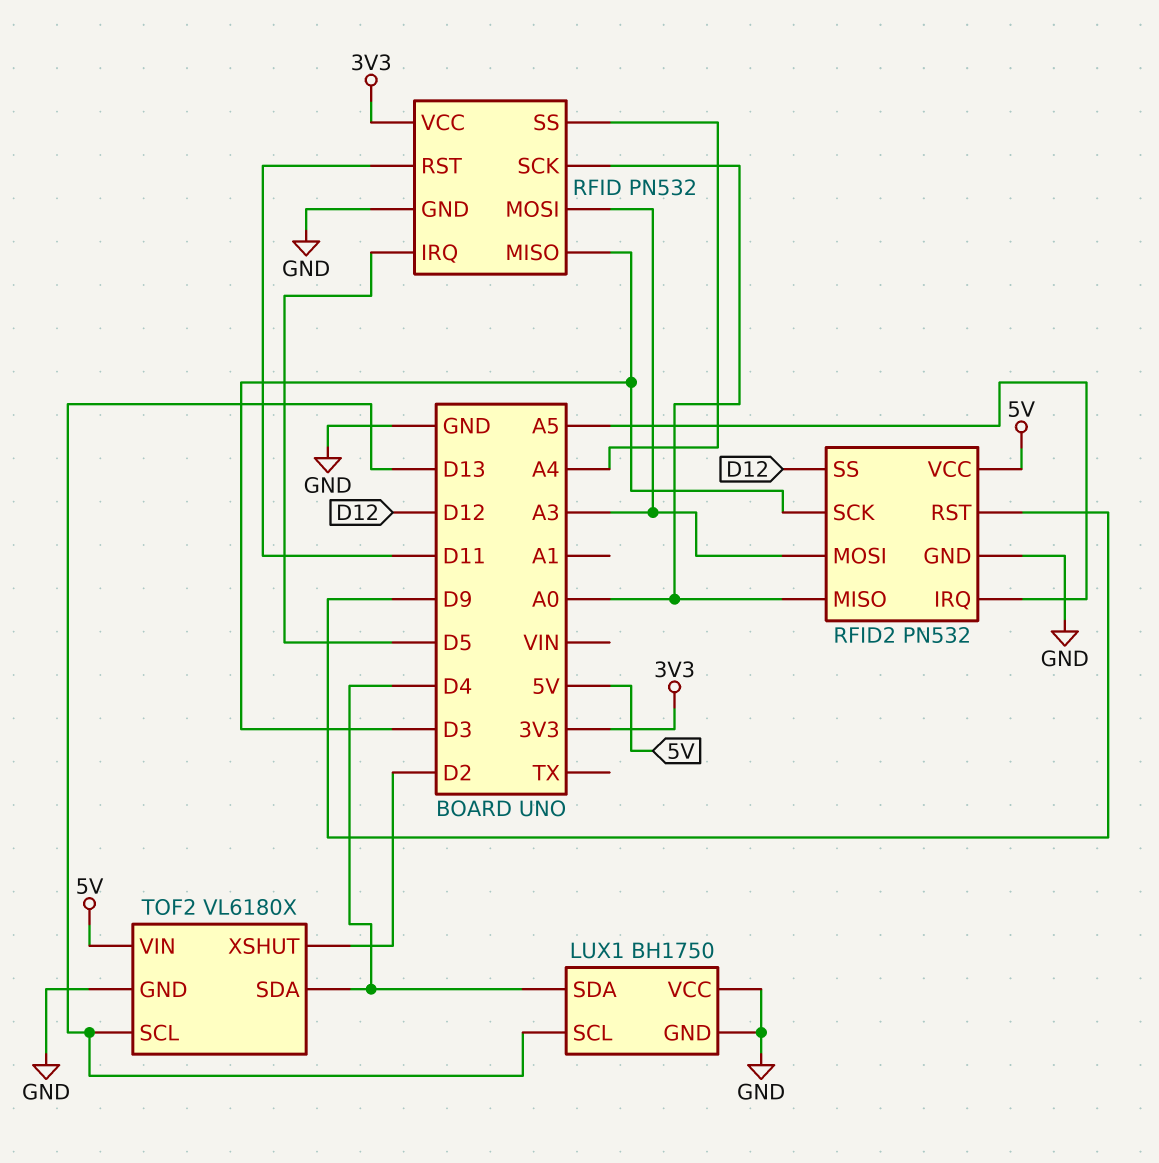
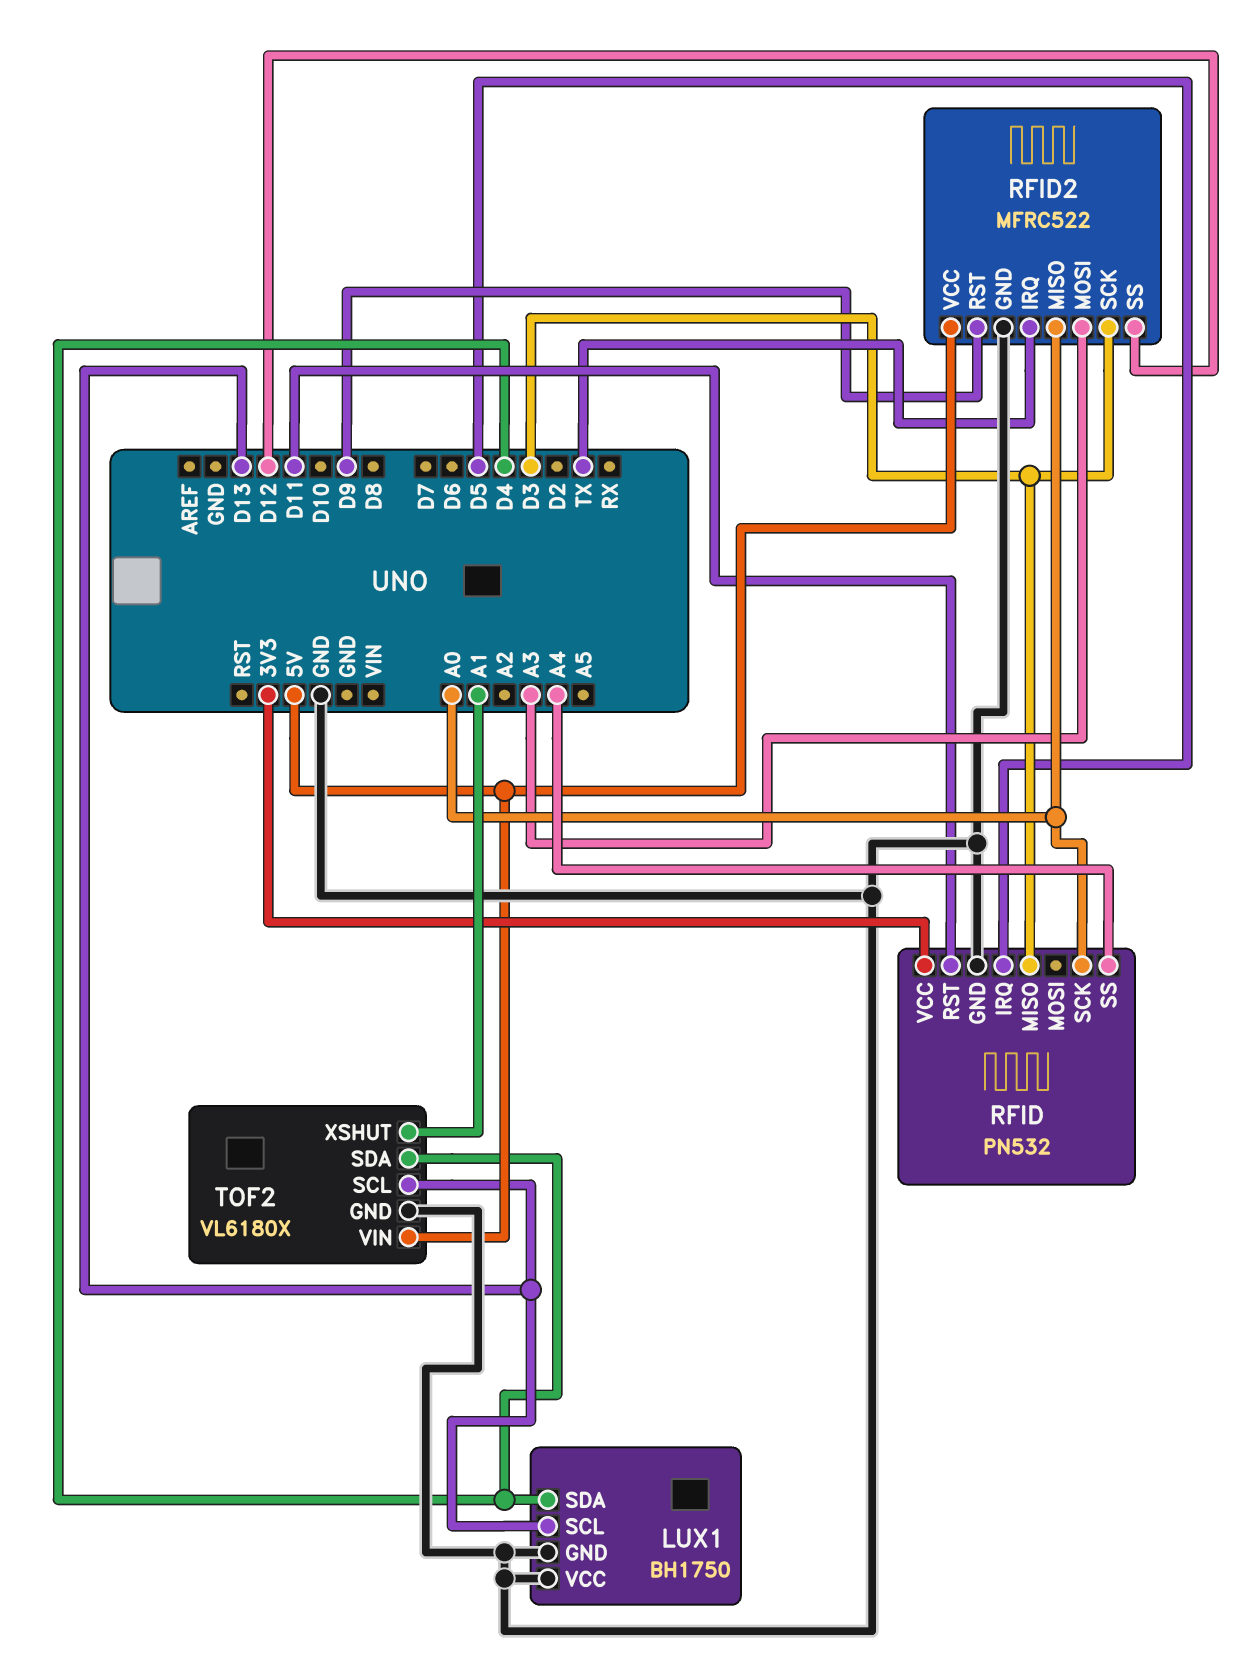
RFID pin MOSI: A3 -> none
RFID2: PN532 -> MFRC522
RFID2 pin IRQ: A5 -> TX
TOF2 pin XSHUT: D2 -> A1

